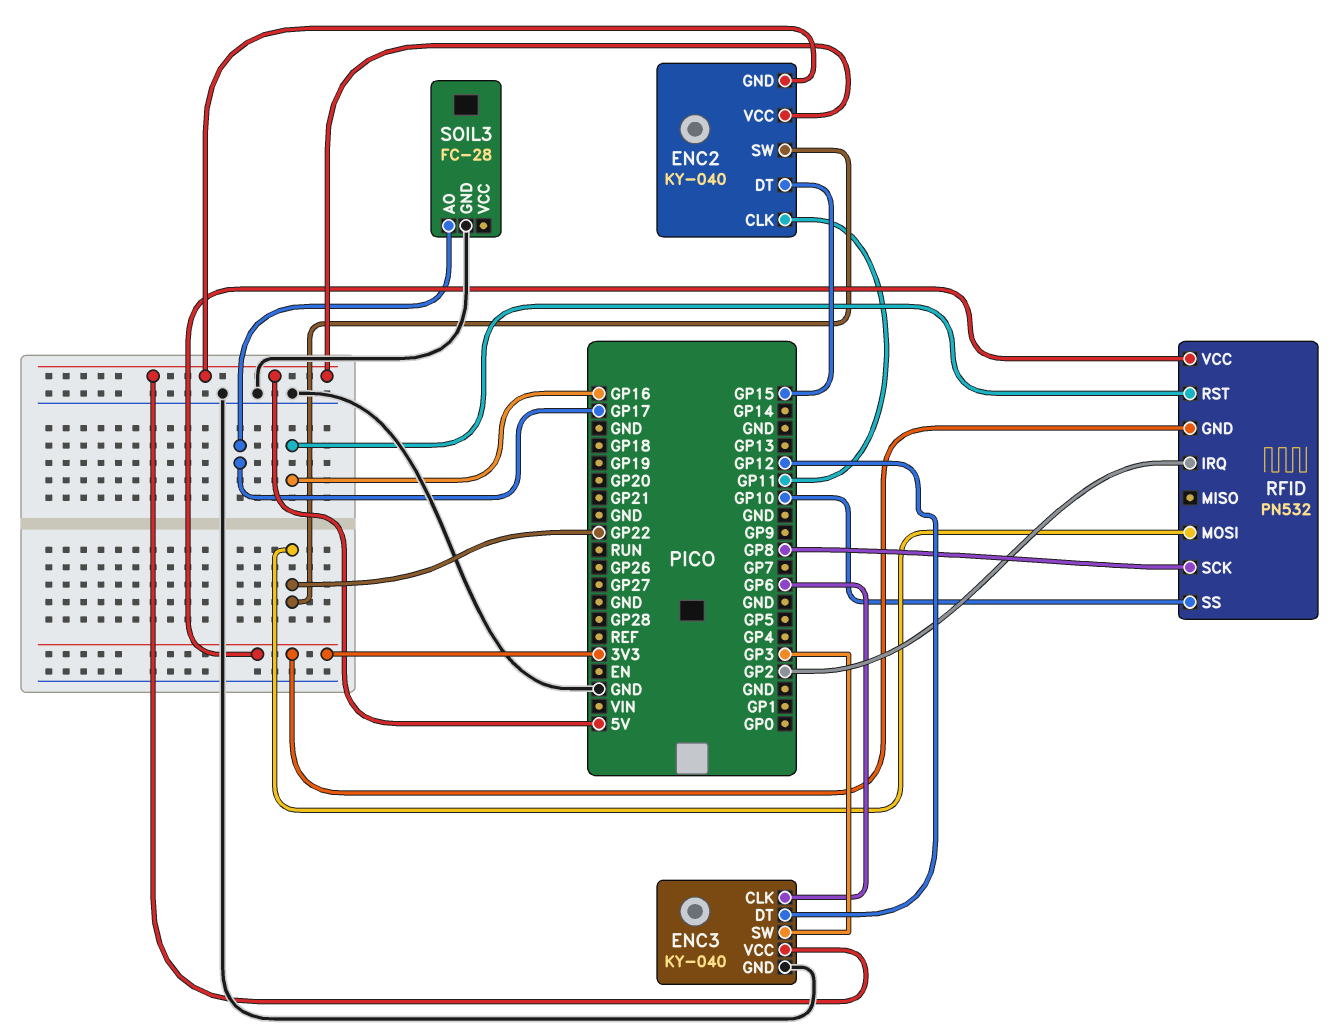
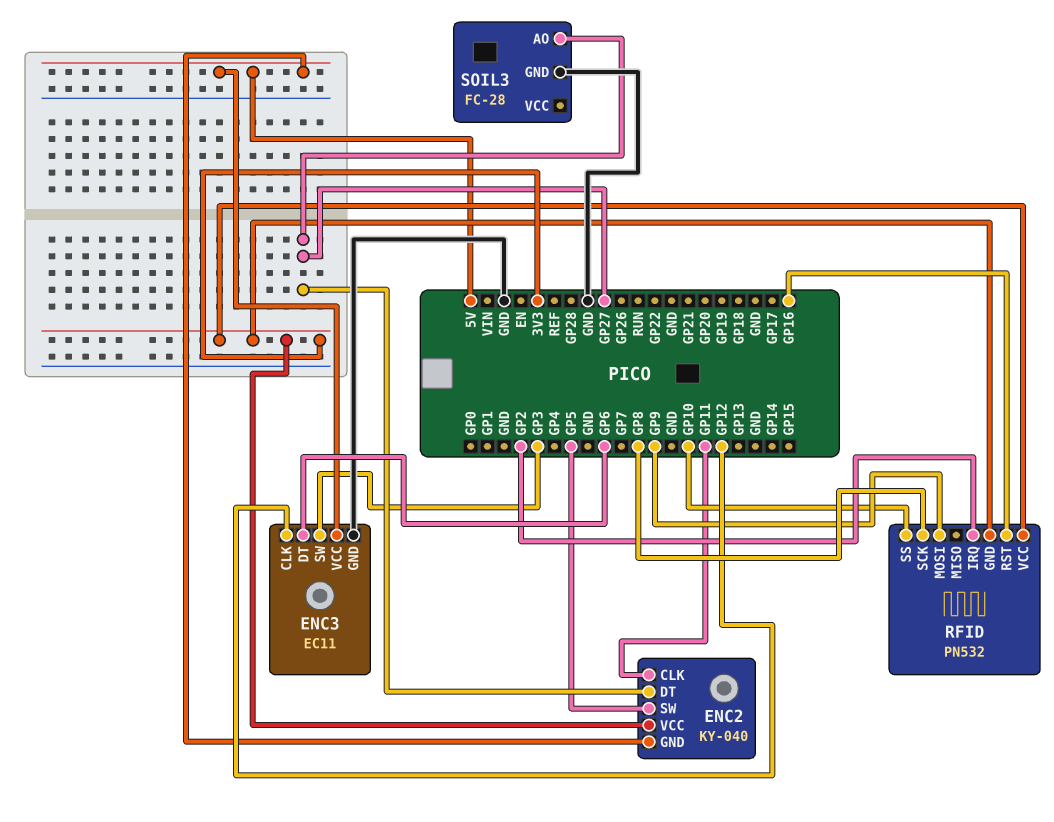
ENC2 pin DT: GP15 -> GP27
ENC2 pin SW: GP22 -> GP5
ENC2 pin VCC: 5V -> 3V3
ENC3: KY-040 -> EC11
ENC3 pin CLK: GP6 -> GP12
ENC3 pin DT: GP12 -> GP6
RFID pin MOSI: GP22 -> GP9
SOIL3 pin AO: GP17 -> GP27

